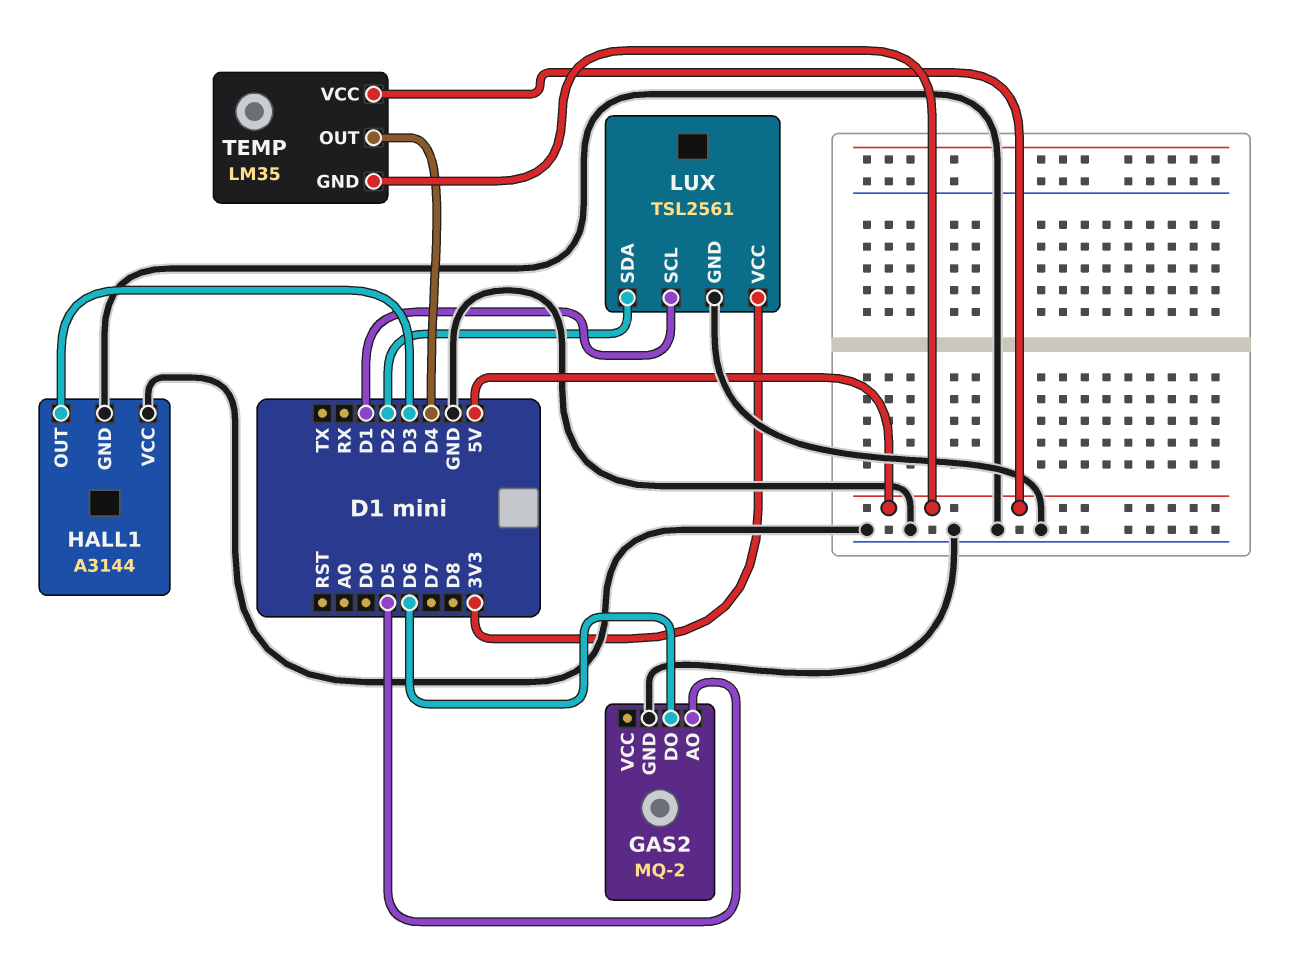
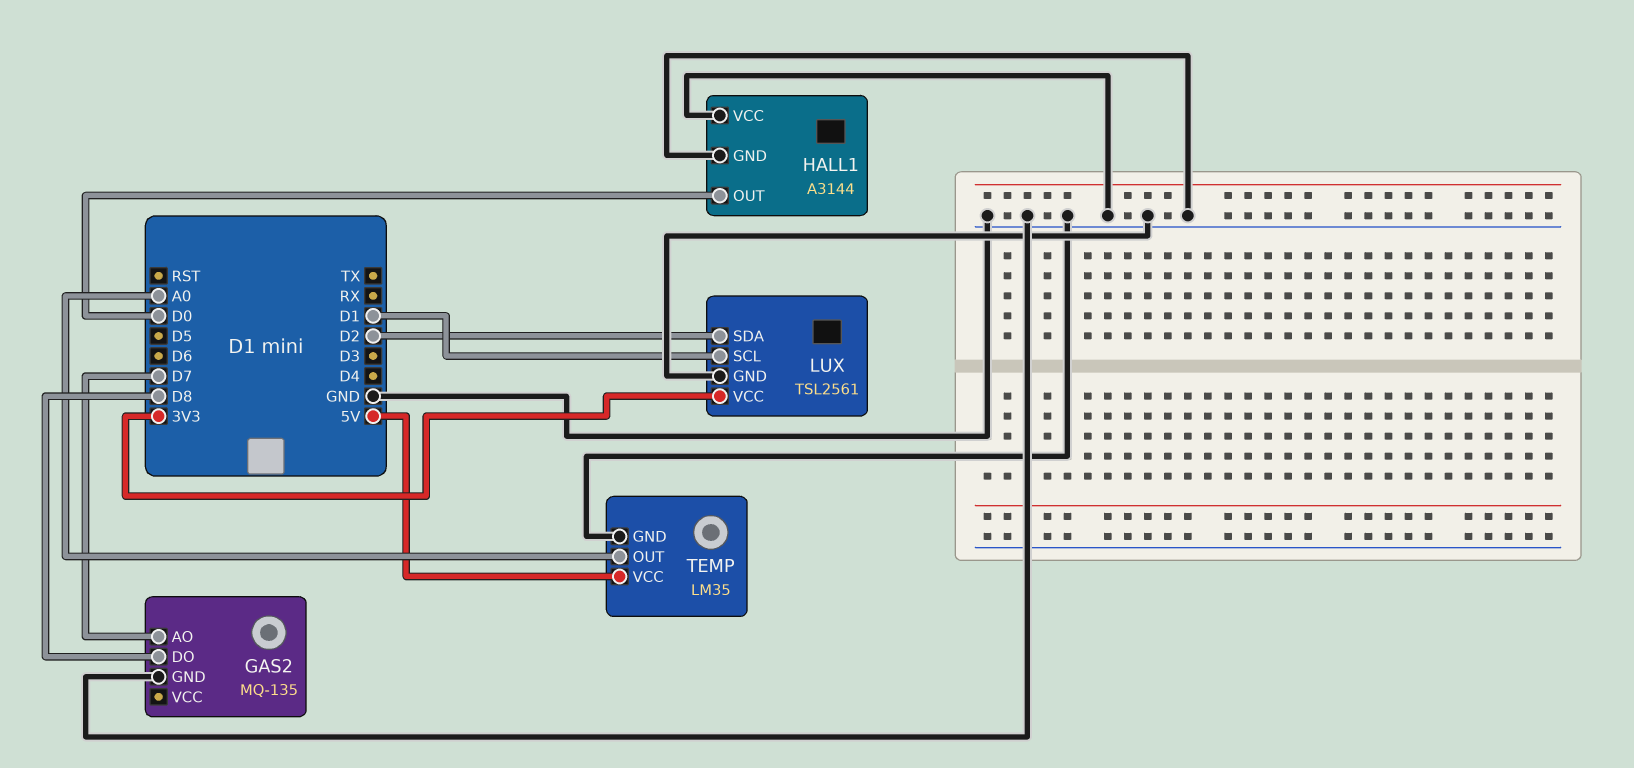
GAS2: MQ-2 -> MQ-135
GAS2 pin AO: D5 -> D7
GAS2 pin DO: D6 -> D8
HALL1 pin OUT: D3 -> D0
TEMP pin GND: 5V -> GND
TEMP pin OUT: D4 -> A0

